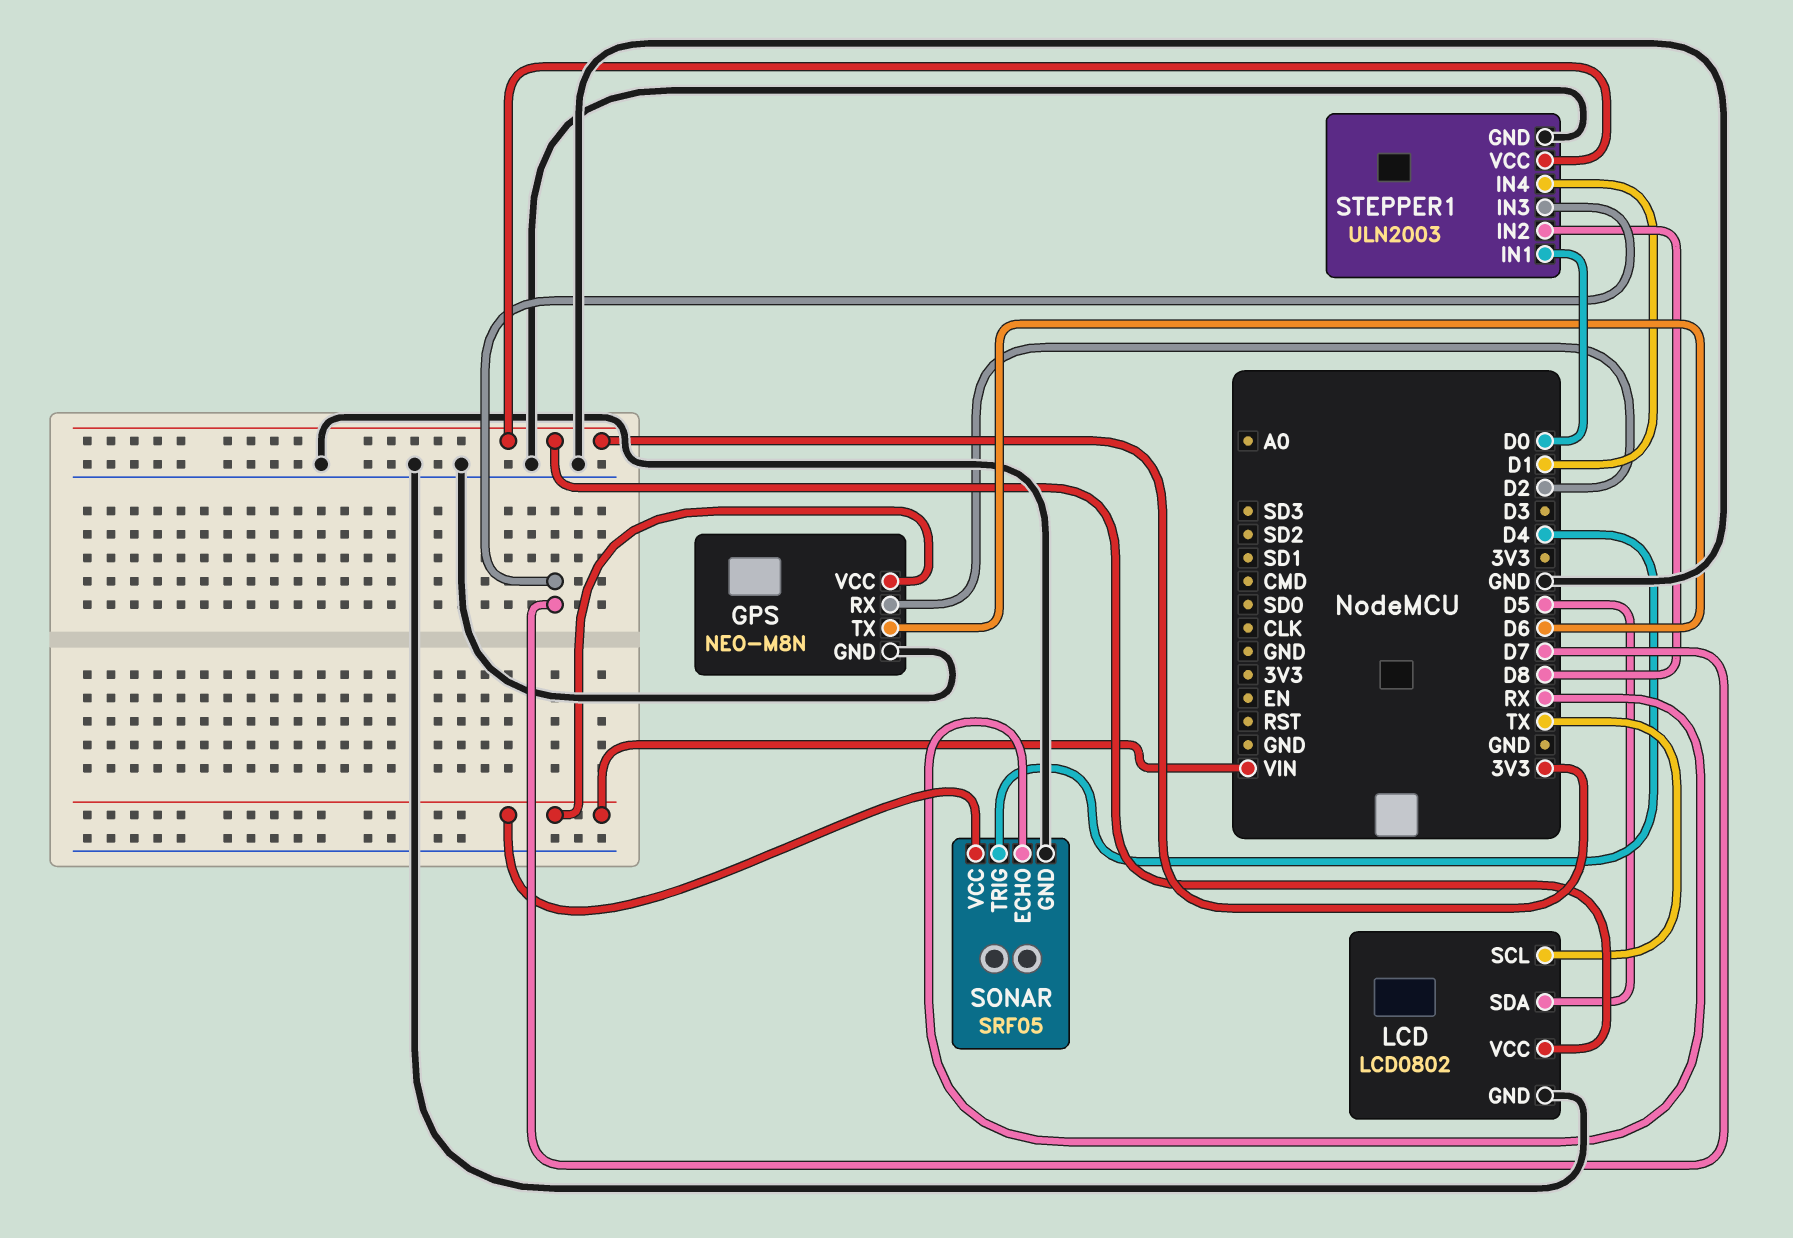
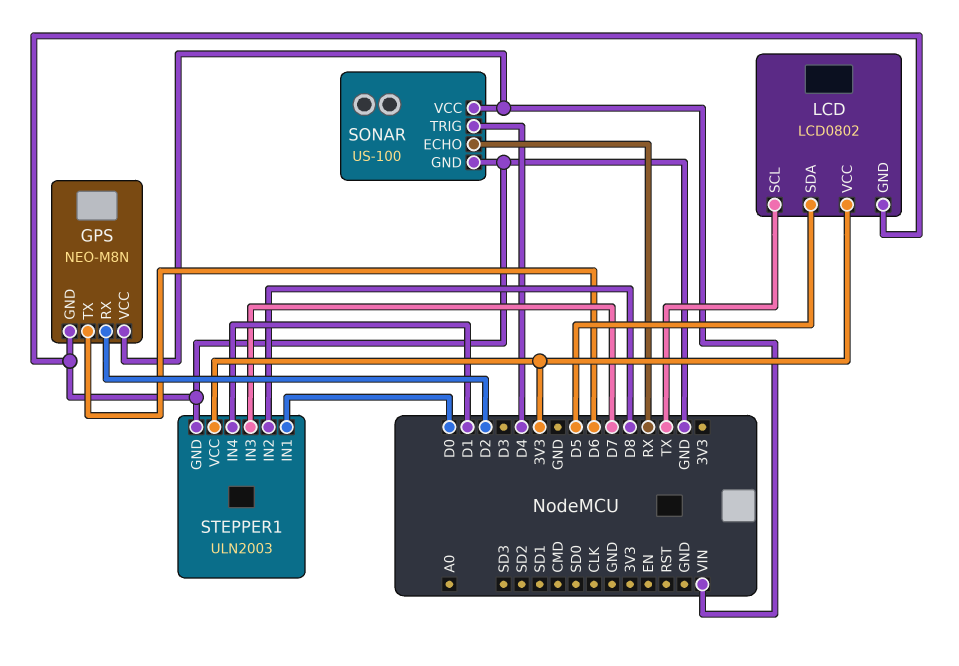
SONAR: SRF05 -> US-100

